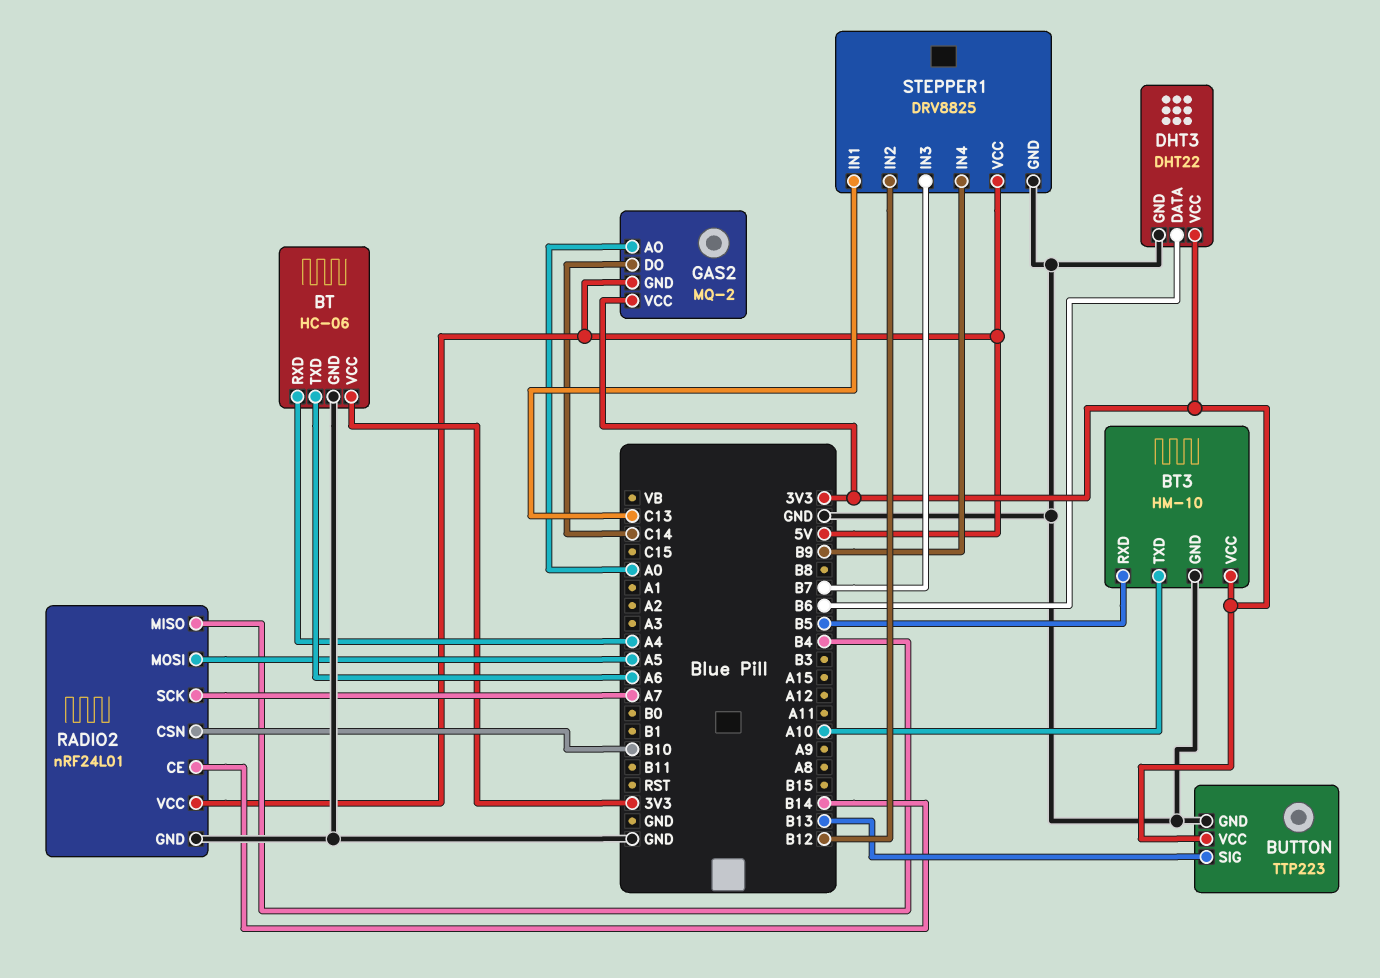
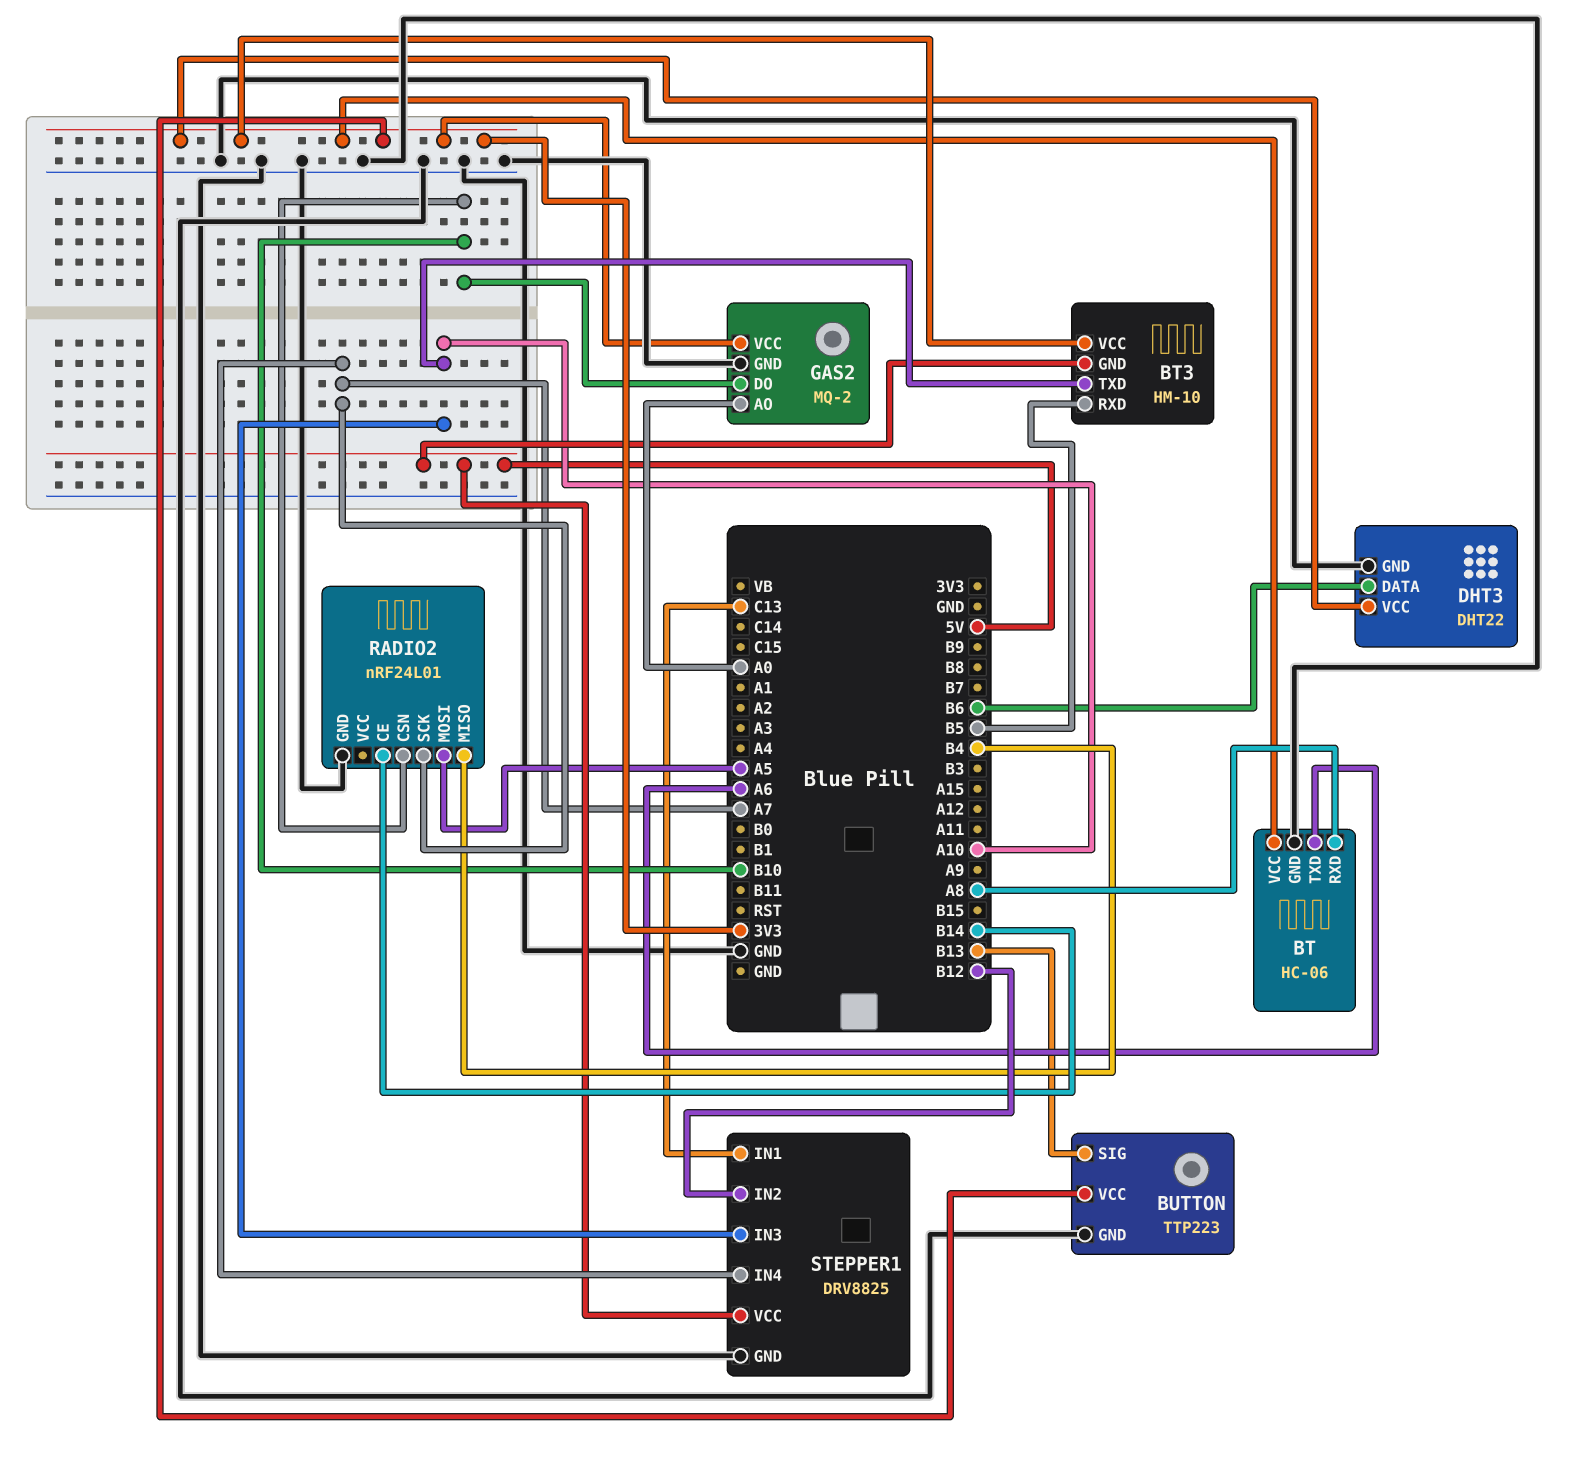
BT pin RXD: A4 -> A8
BT3 pin GND: GND -> 5V
GAS2 pin DO: C14 -> B10
GAS2 pin GND: 5V -> GND
RADIO2 pin VCC: 5V -> none
STEPPER1 pin IN3: B7 -> A10
STEPPER1 pin IN4: B9 -> A7

